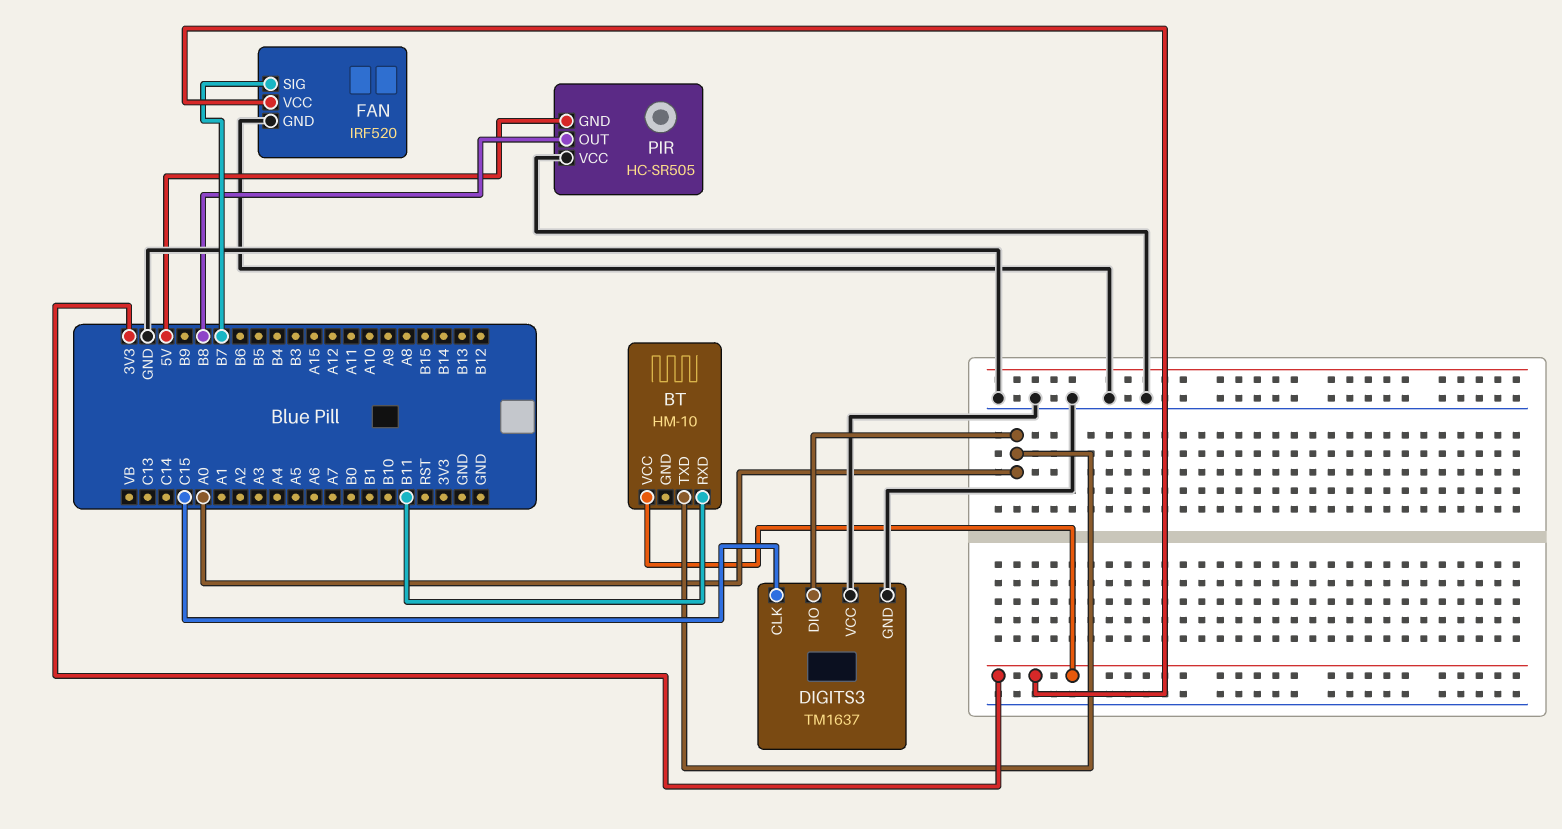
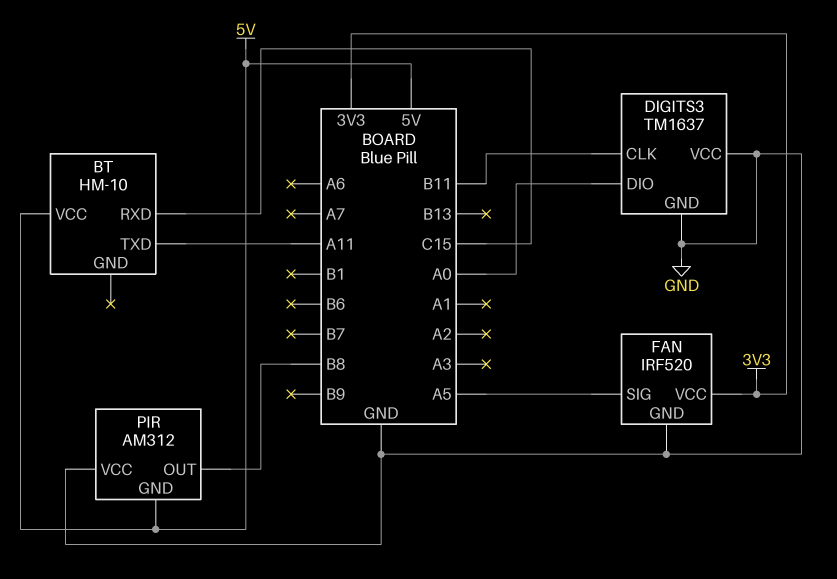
BT pin RXD: B11 -> C15
BT pin TXD: A0 -> A11
BT pin VCC: 3V3 -> 5V
DIGITS3 pin CLK: C15 -> B11
FAN pin SIG: B7 -> A5
PIR: HC-SR505 -> AM312

